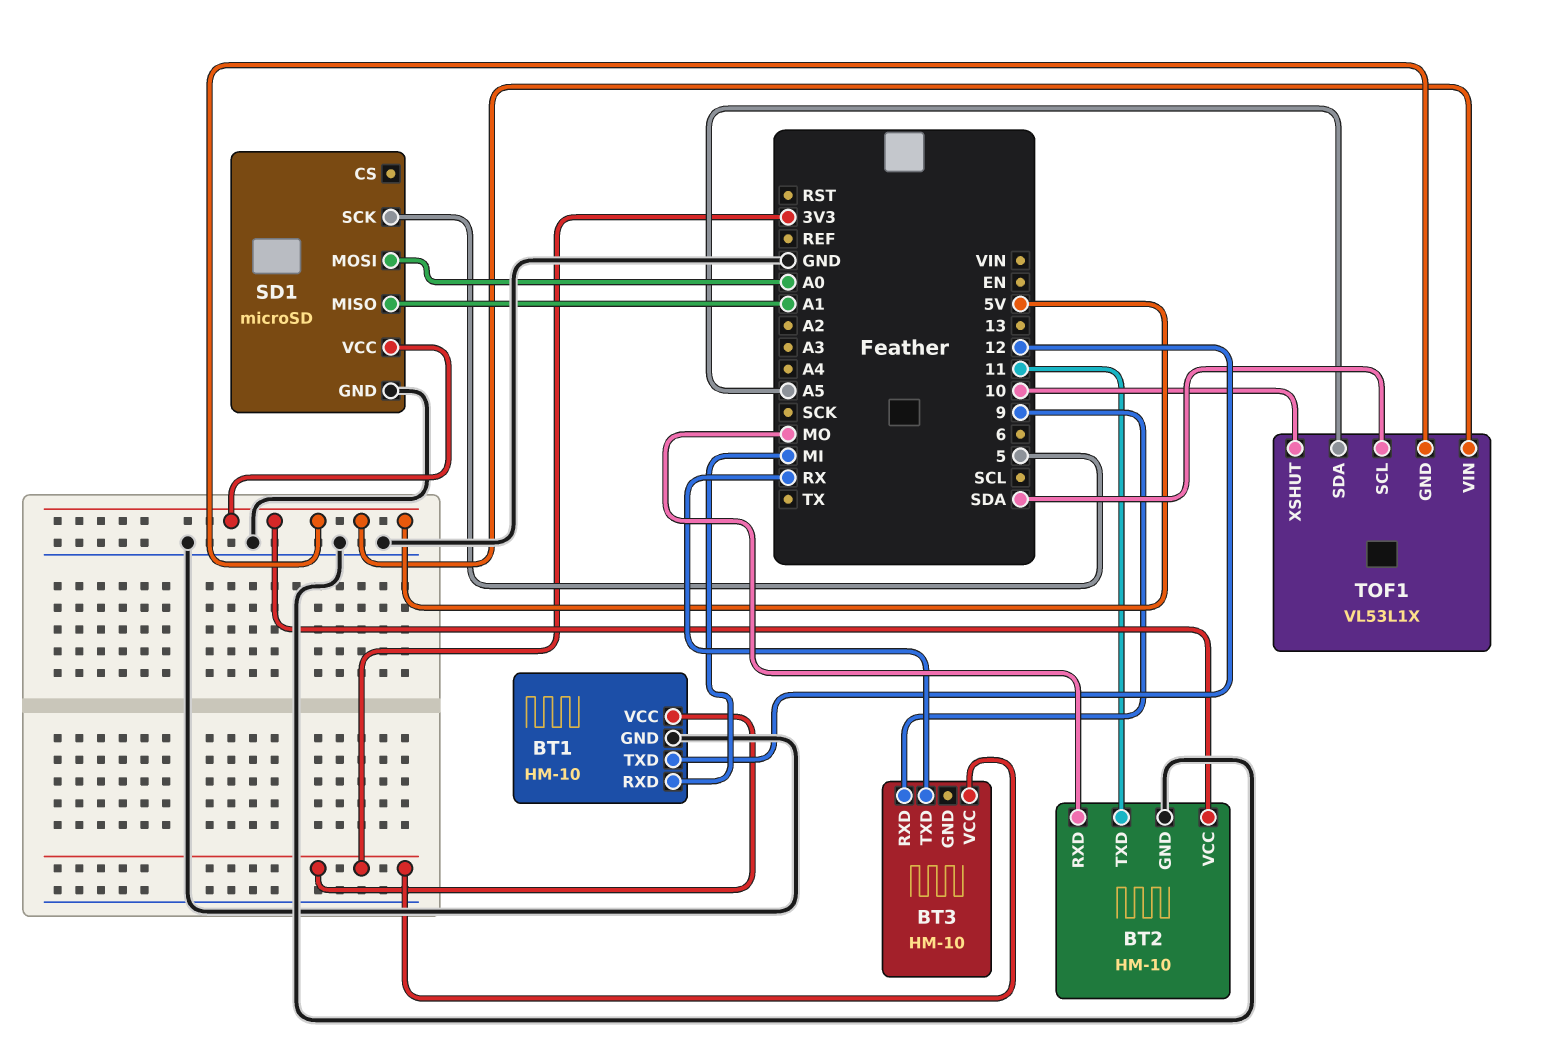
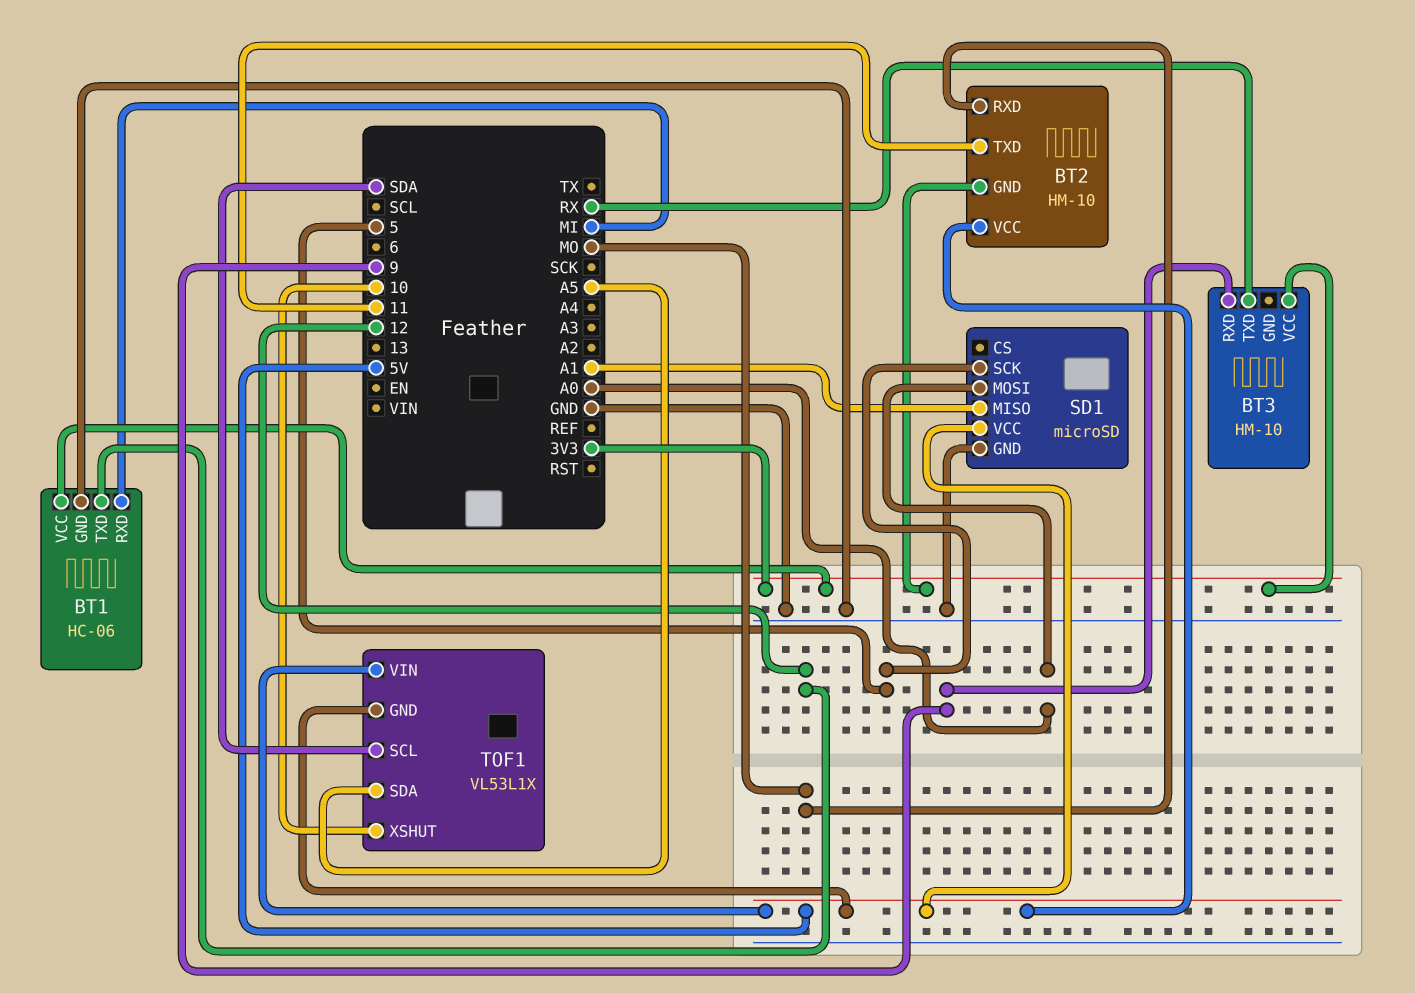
BT1: HM-10 -> HC-06
BT2 pin GND: GND -> 3V3

